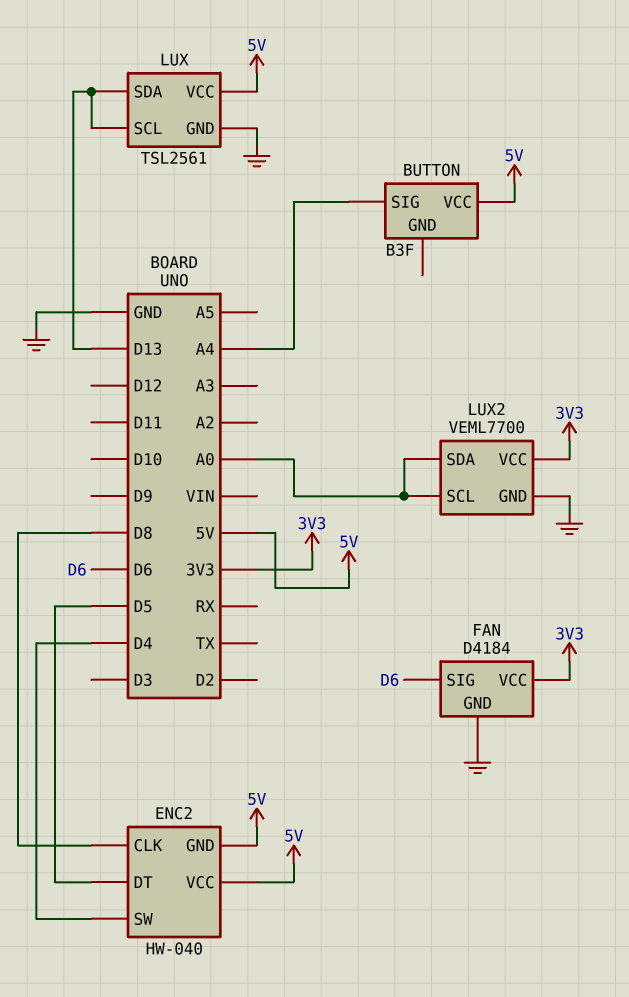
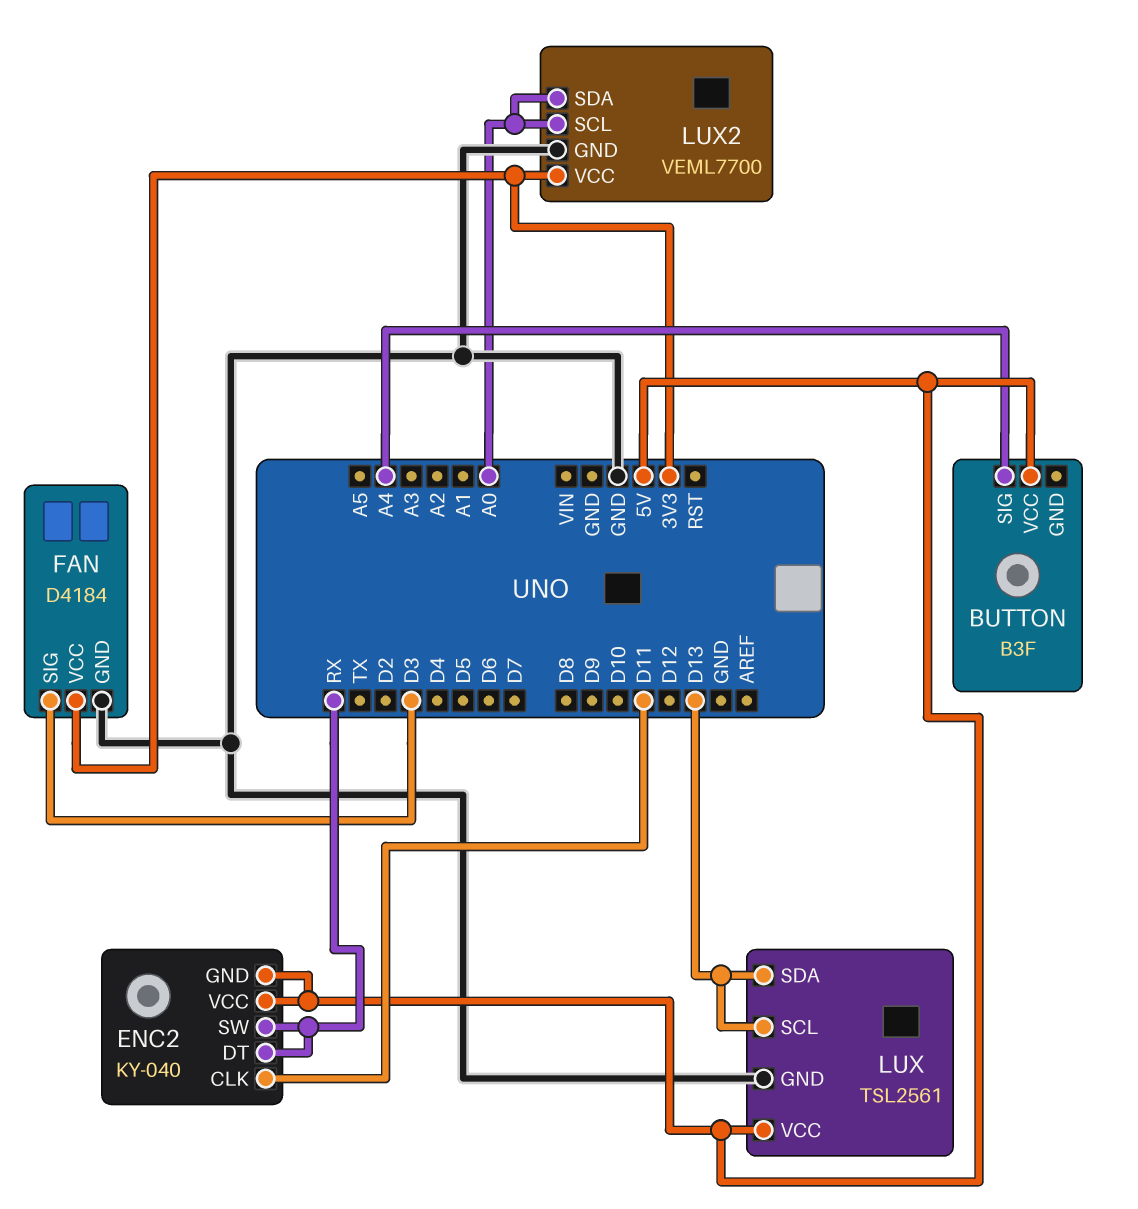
ENC2: HW-040 -> KY-040
ENC2 pin CLK: D8 -> D11
ENC2 pin DT: D5 -> RX
ENC2 pin SW: D4 -> RX
FAN pin SIG: D6 -> D3

